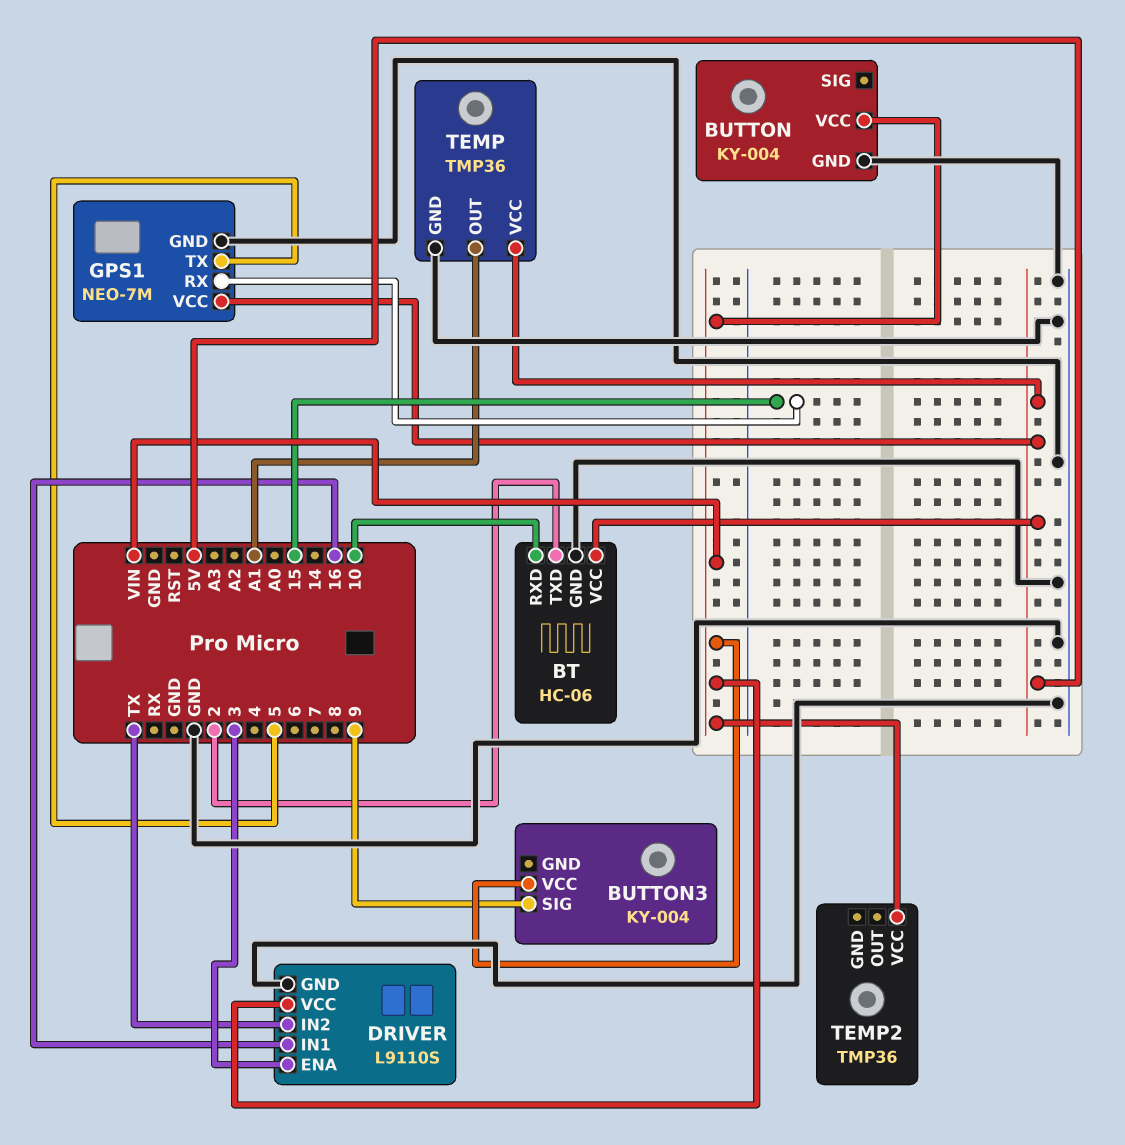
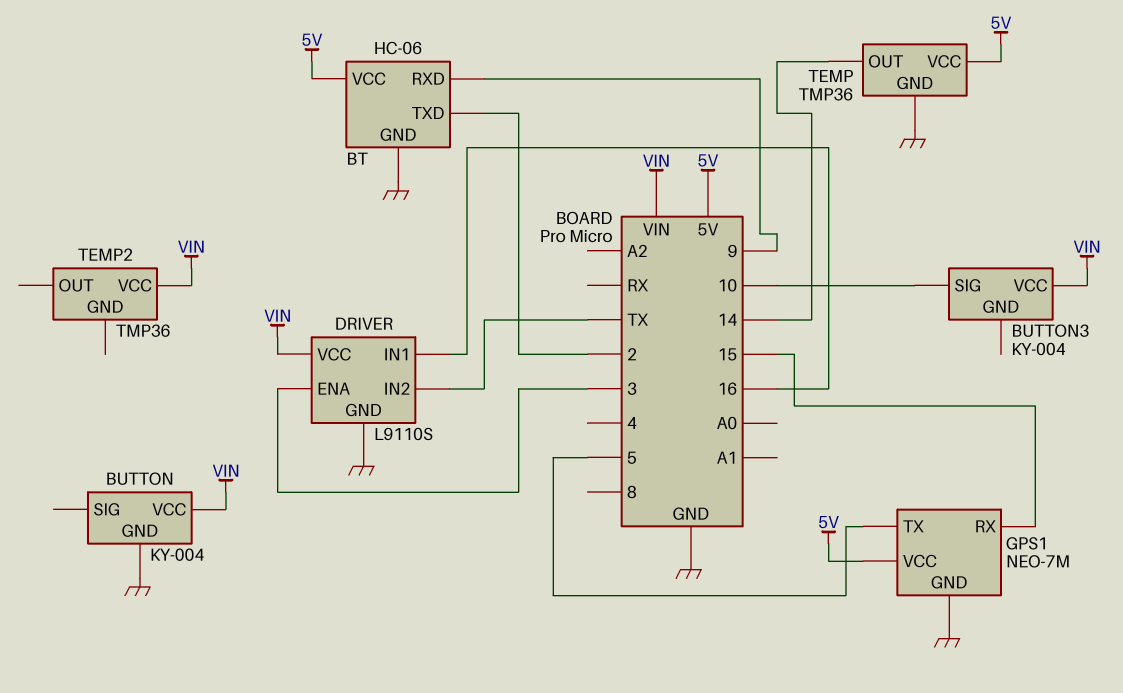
BT pin RXD: 10 -> 9
BUTTON3 pin SIG: 9 -> 10
TEMP pin OUT: A1 -> 14

